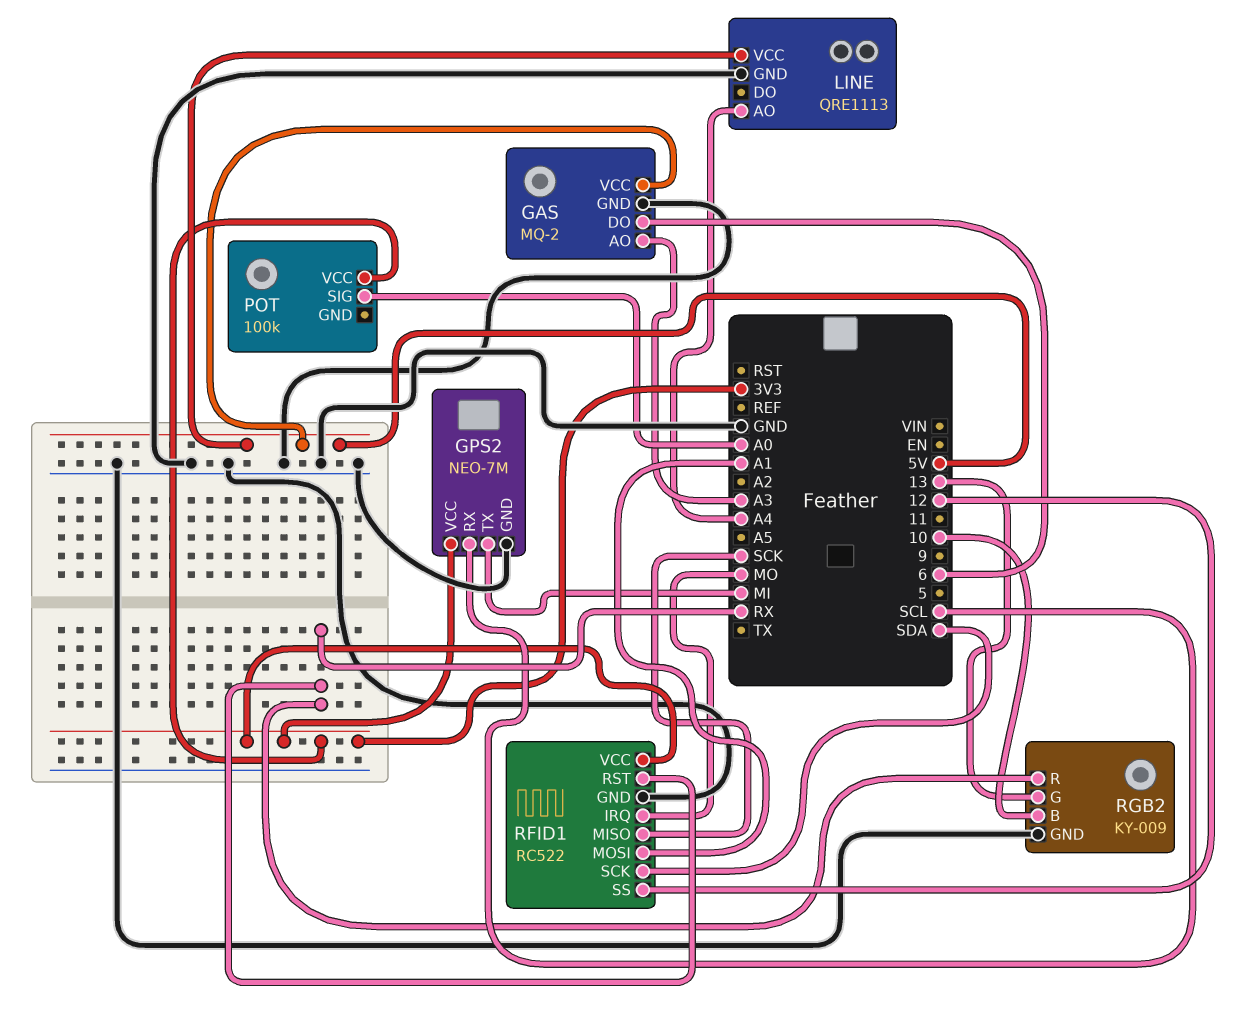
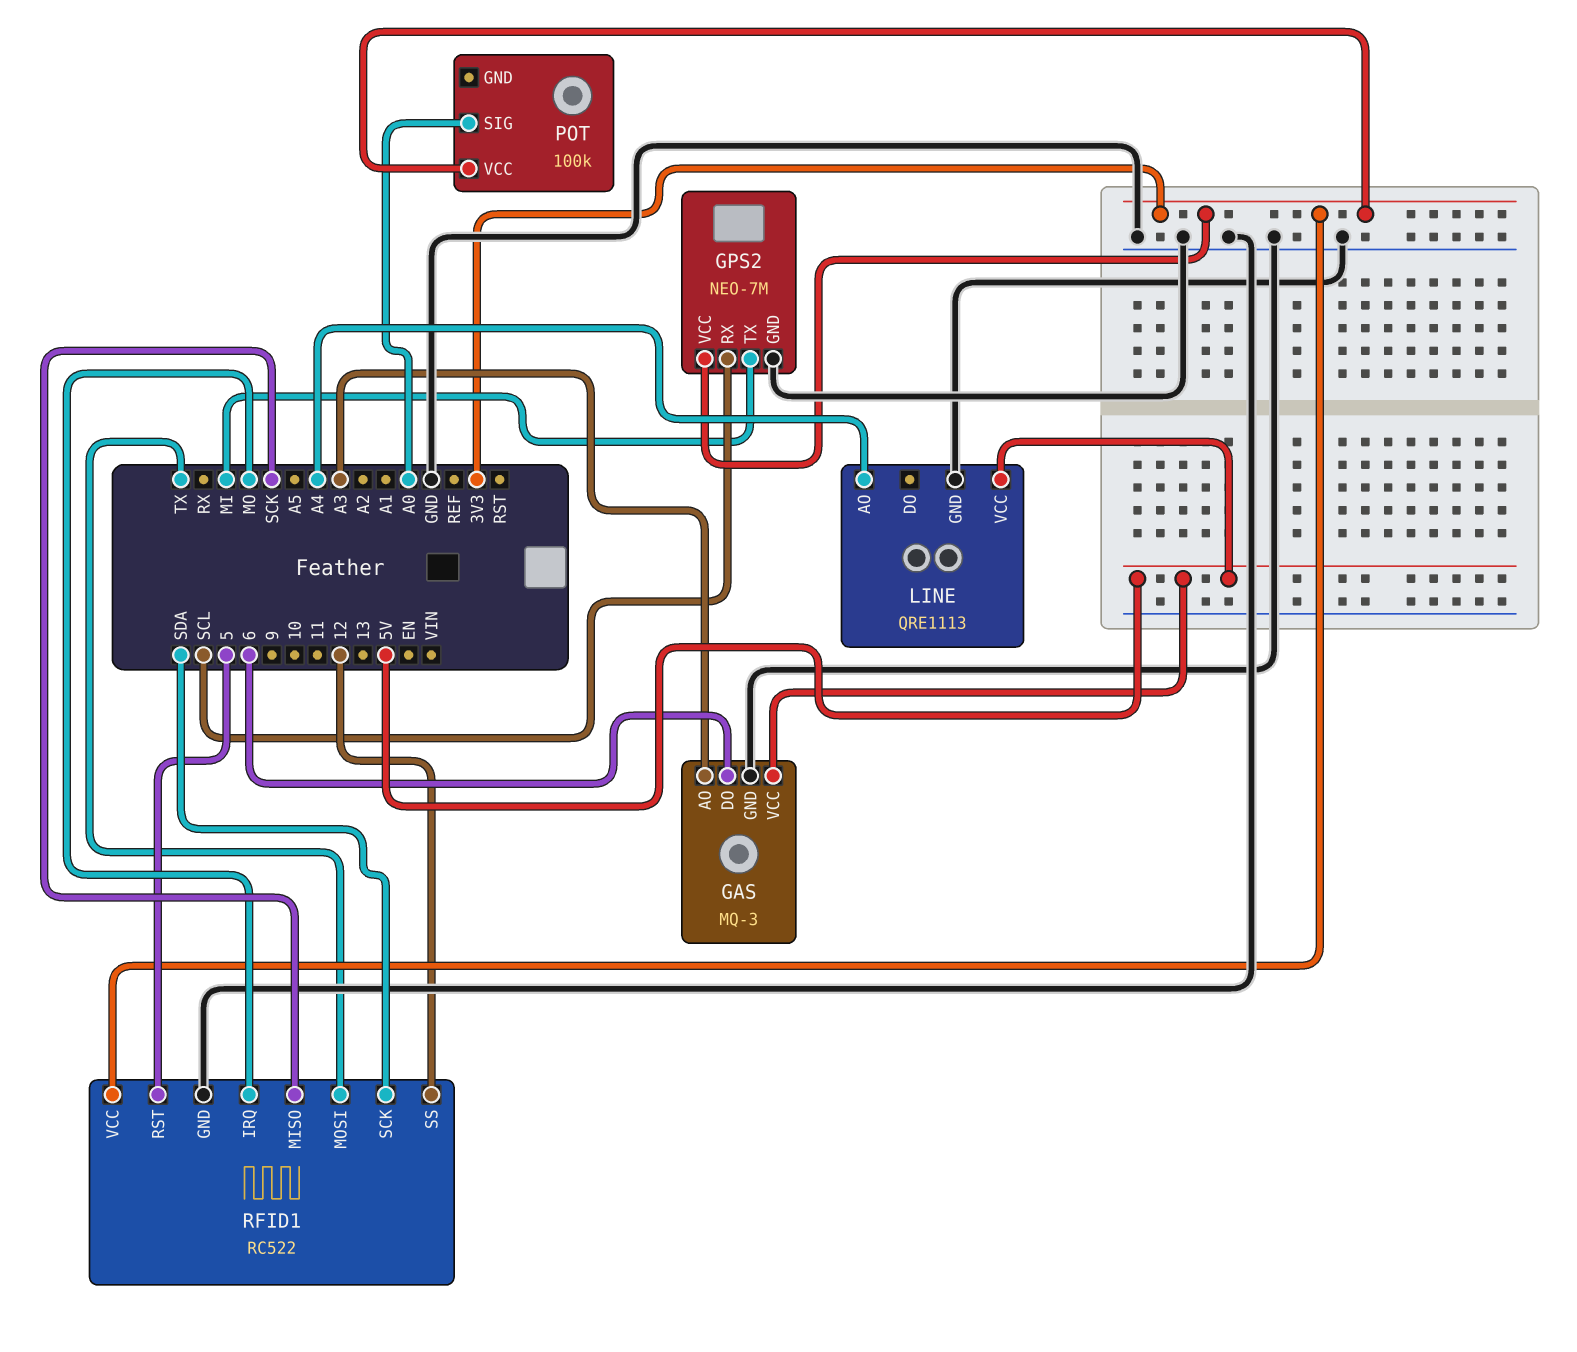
GAS: MQ-2 -> MQ-3
RFID1 pin MOSI: A1 -> TX
RFID1 pin RST: RX -> 5
RGB2: KY-009 -> none
RGB2 pin B: 10 -> none
RGB2 pin G: 13 -> none
RGB2 pin GND: GND -> none
RGB2 pin R: RX -> none

